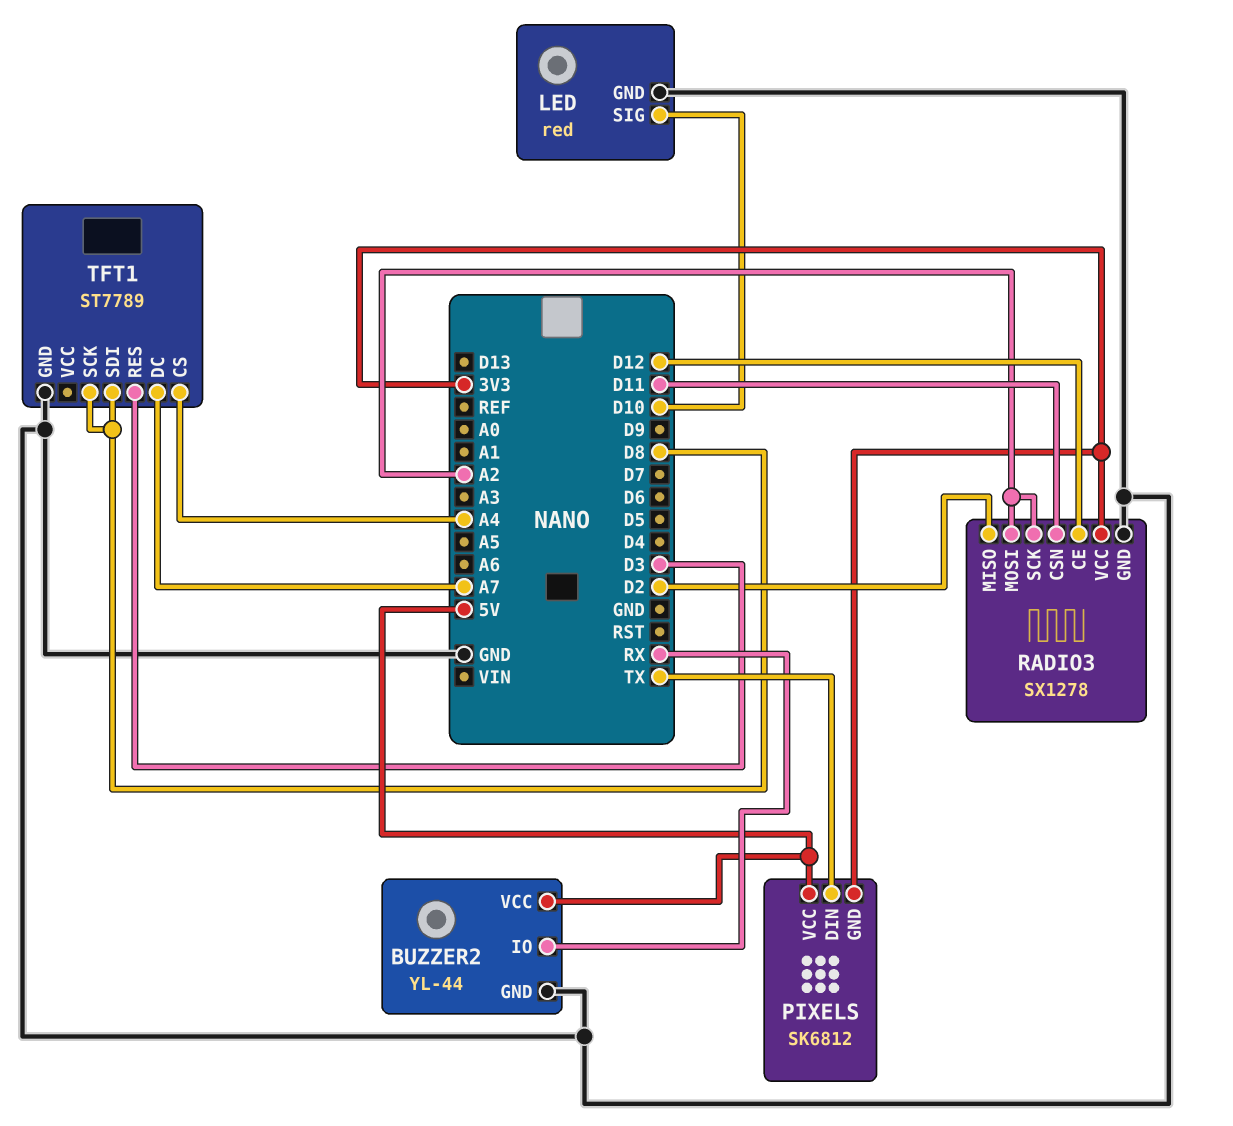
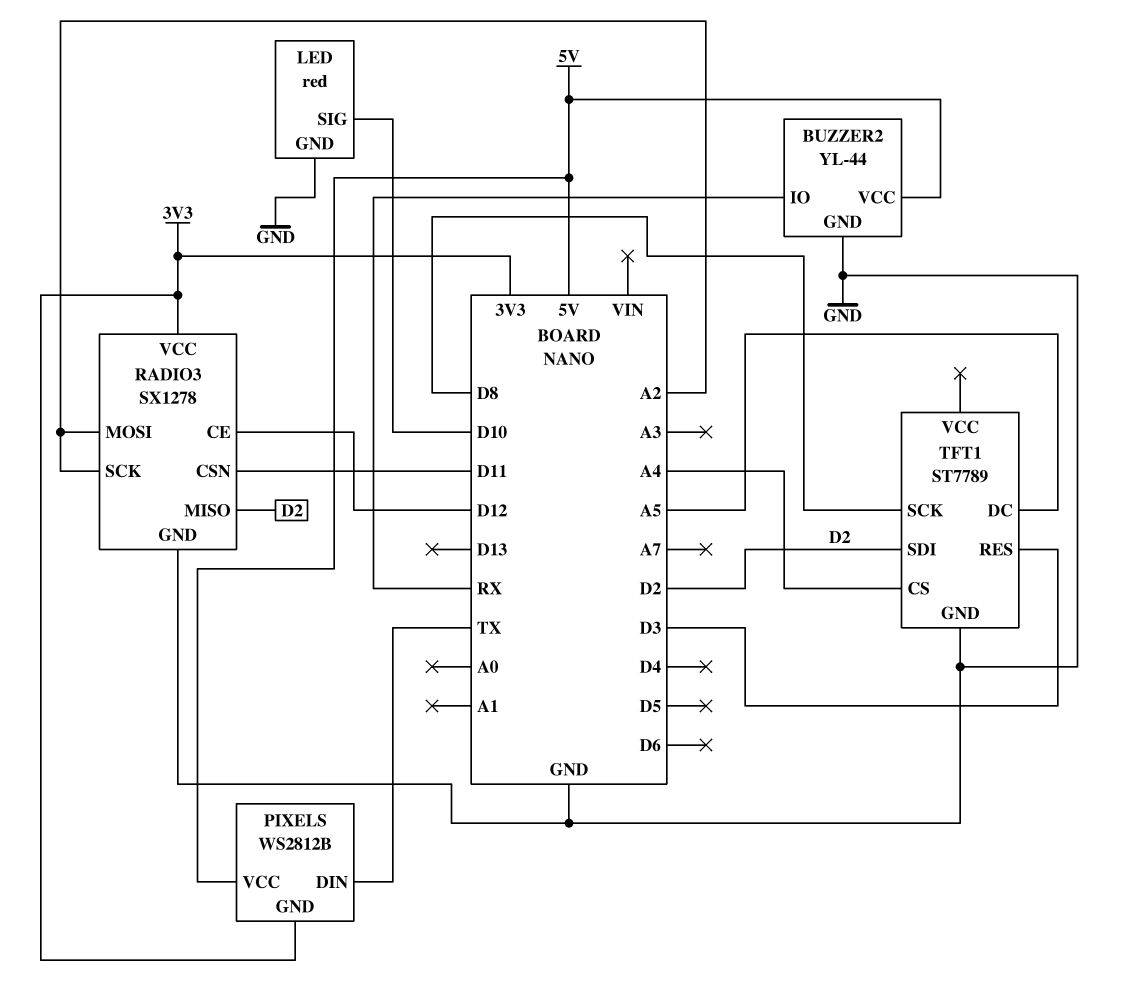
PIXELS: SK6812 -> WS2812B
TFT1 pin DC: A7 -> A5
TFT1 pin SDI: D8 -> D2

